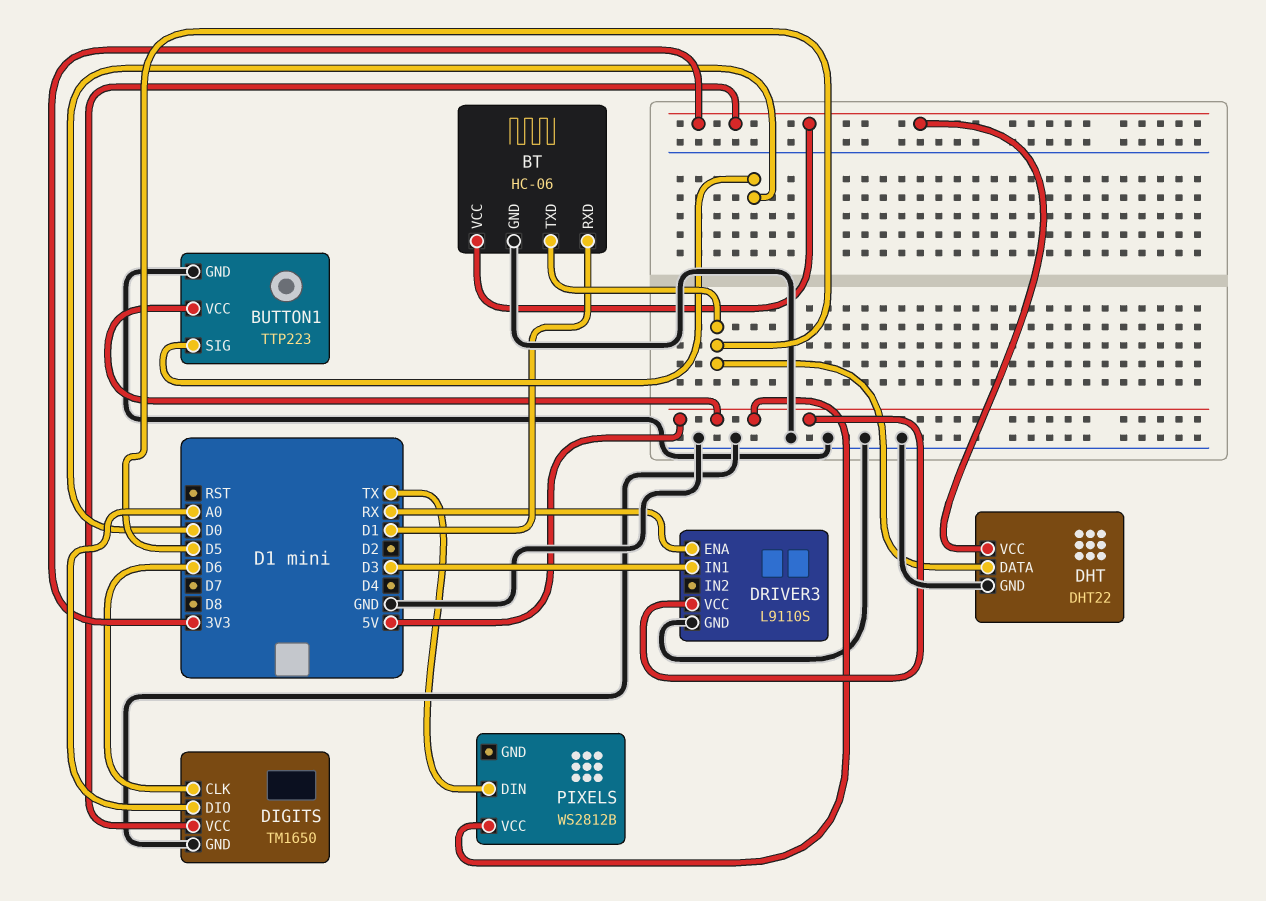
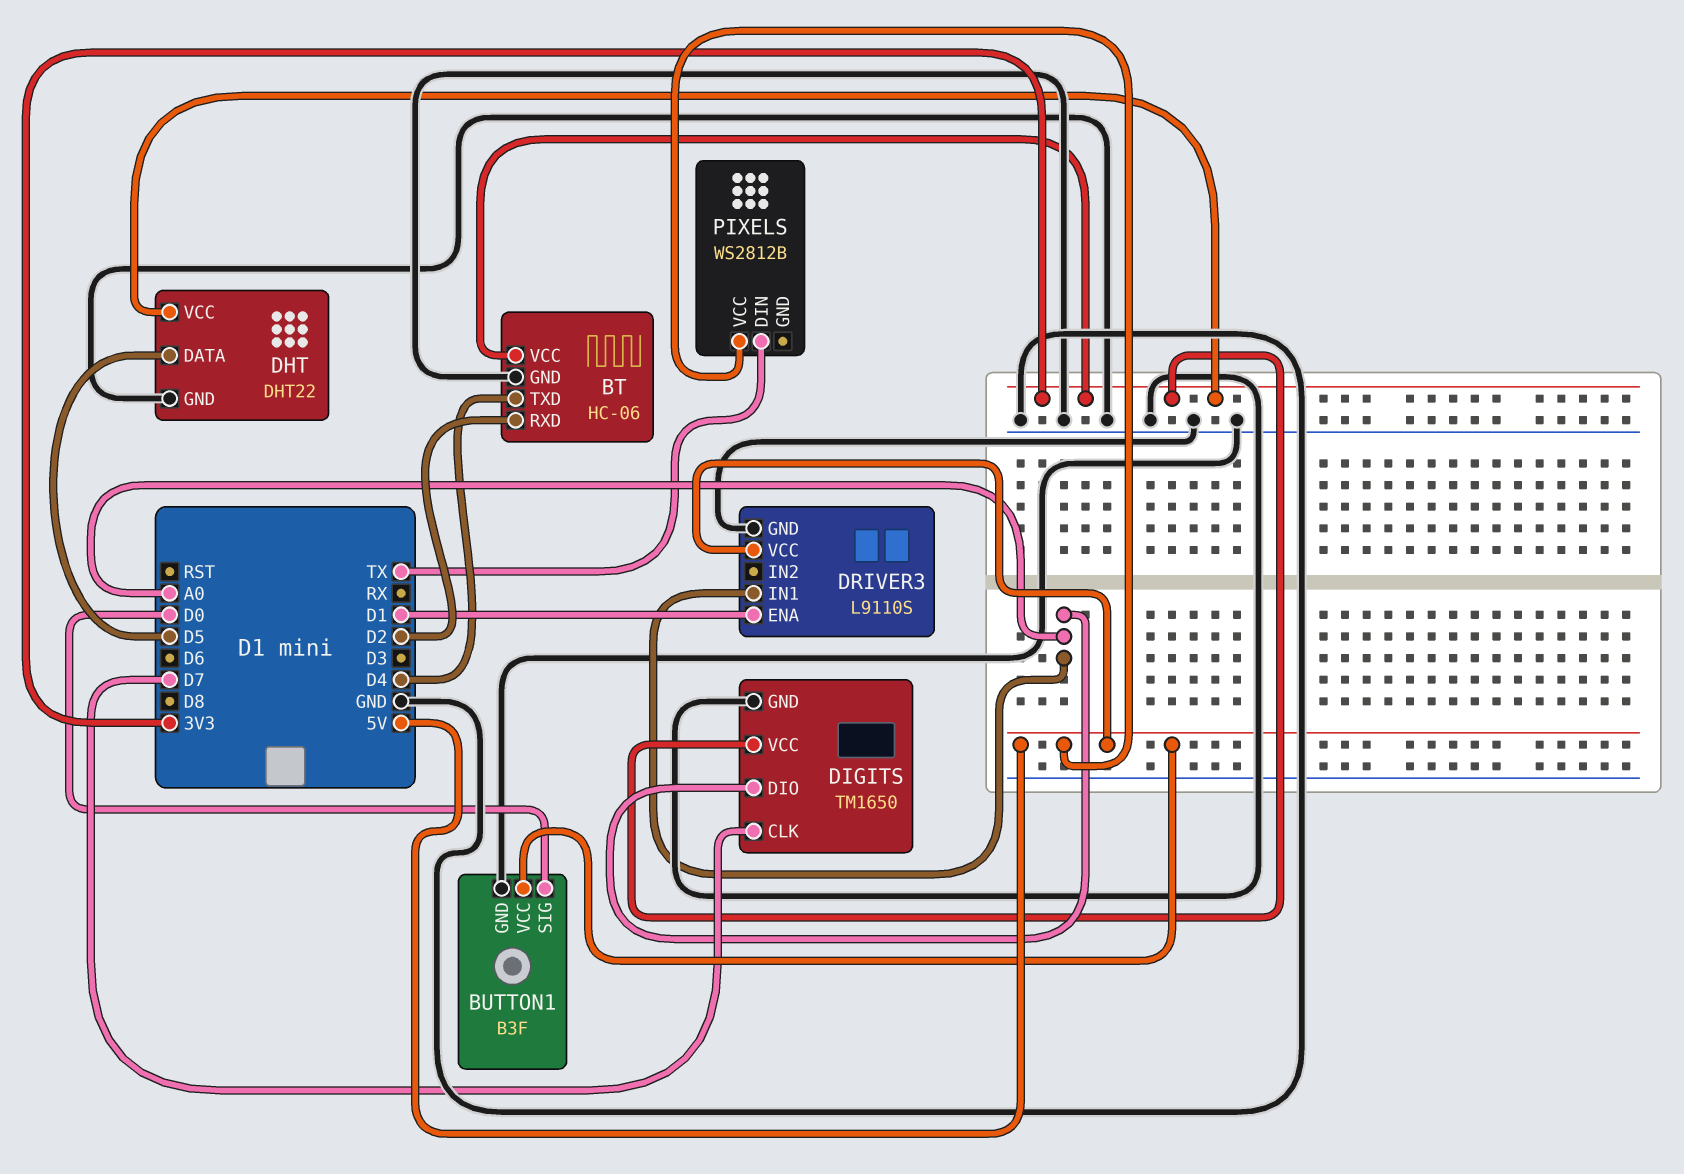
BT pin RXD: D1 -> D2
BT pin TXD: D5 -> D4
BUTTON1: TTP223 -> B3F
DIGITS pin CLK: D6 -> D7
DRIVER3 pin ENA: RX -> D1
DRIVER3 pin IN1: D3 -> A0

